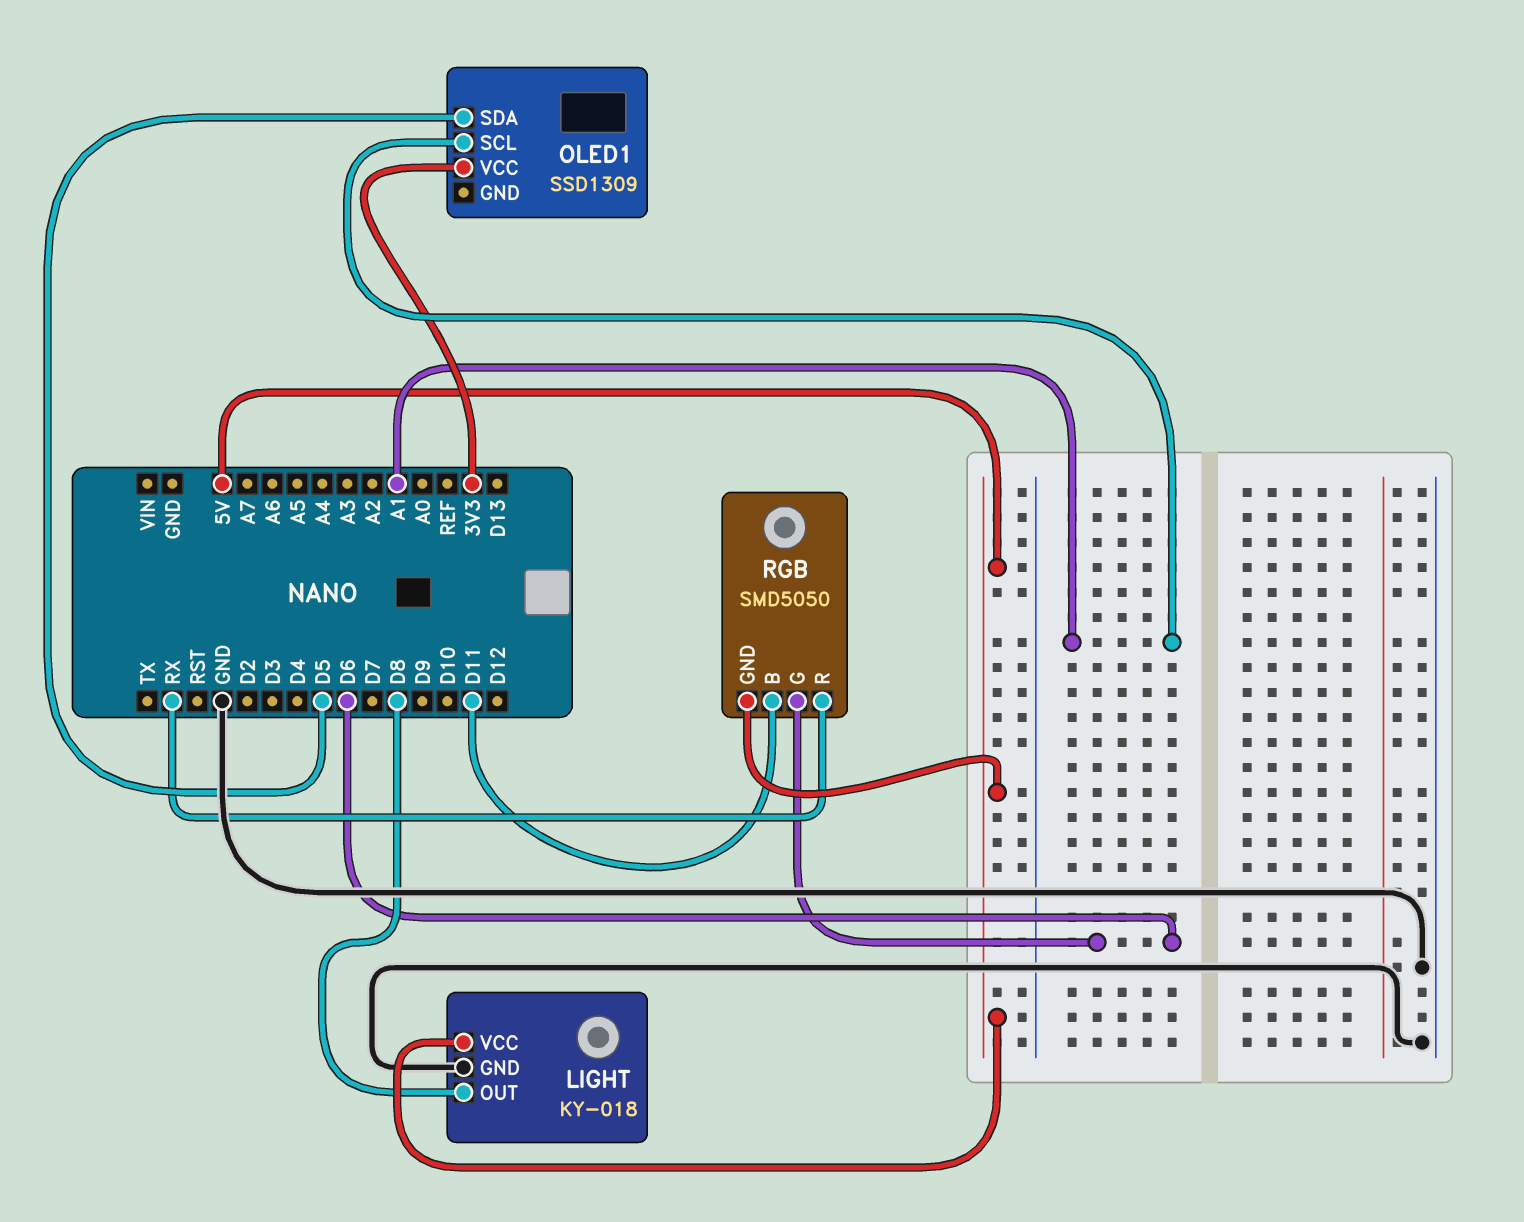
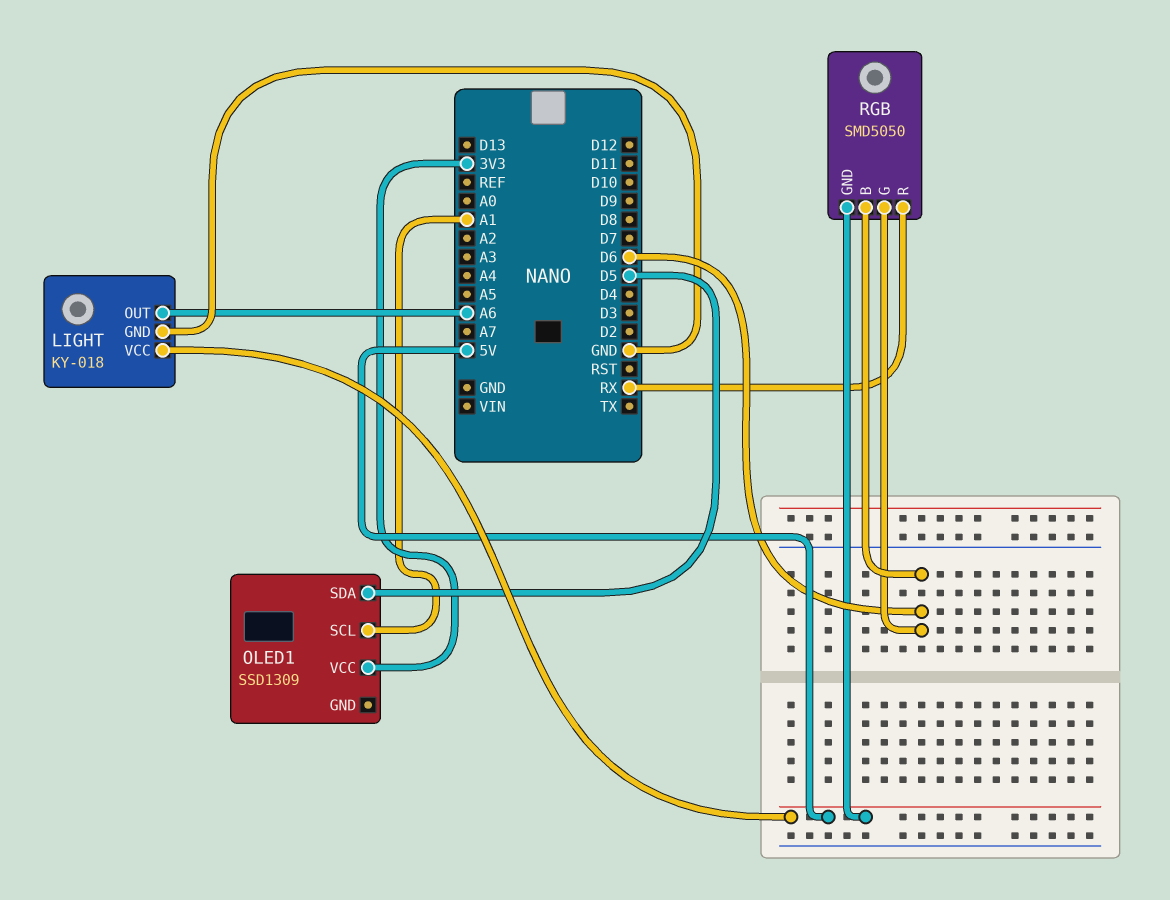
LIGHT pin OUT: D8 -> A6
RGB pin B: D11 -> D6

